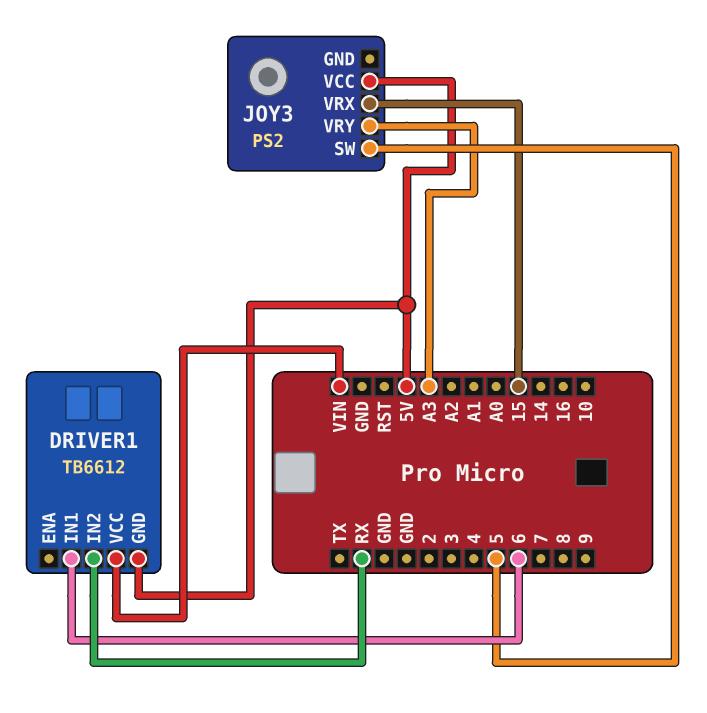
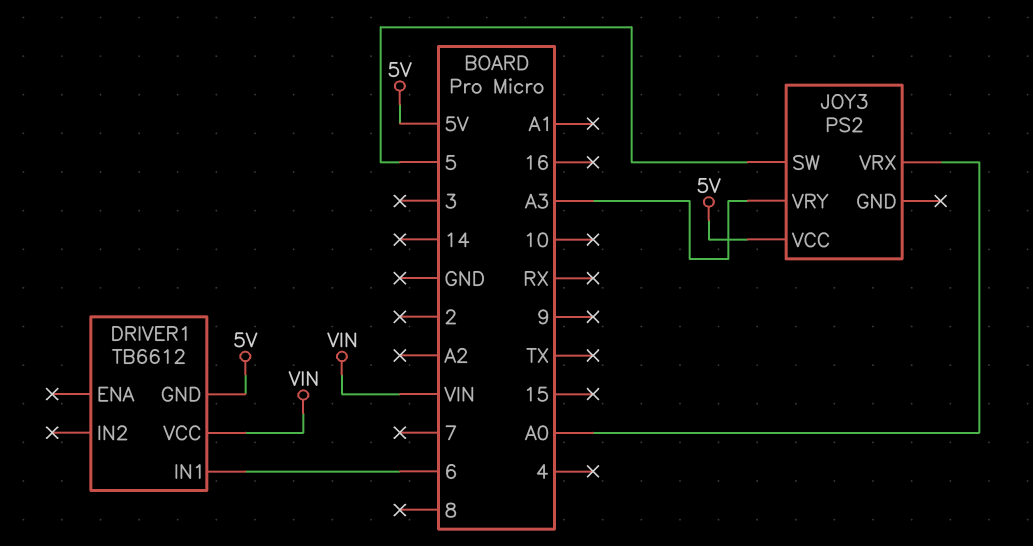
DRIVER1 pin IN2: RX -> none
JOY3 pin VRX: 15 -> A0

